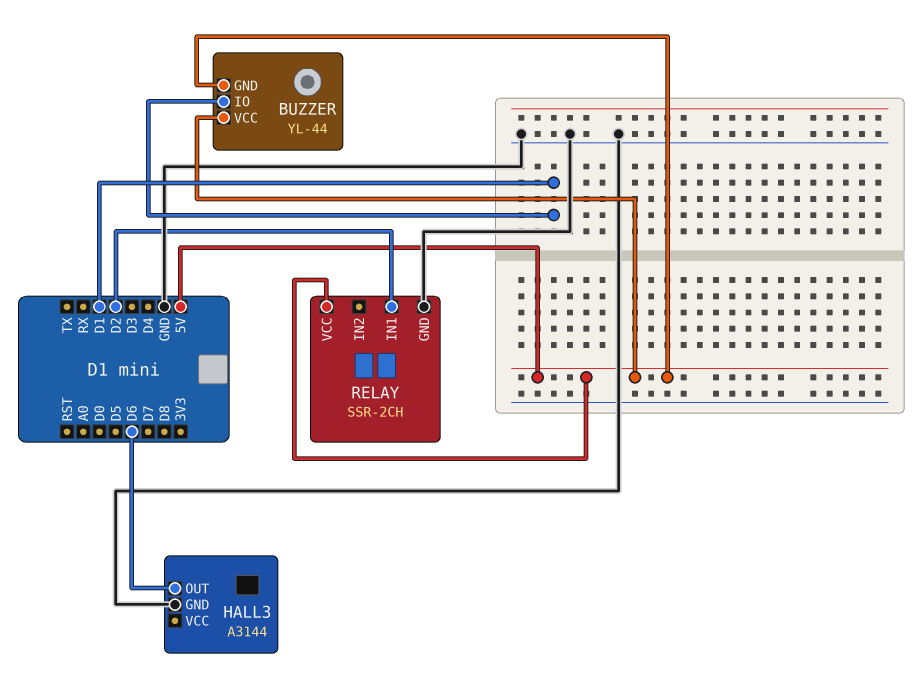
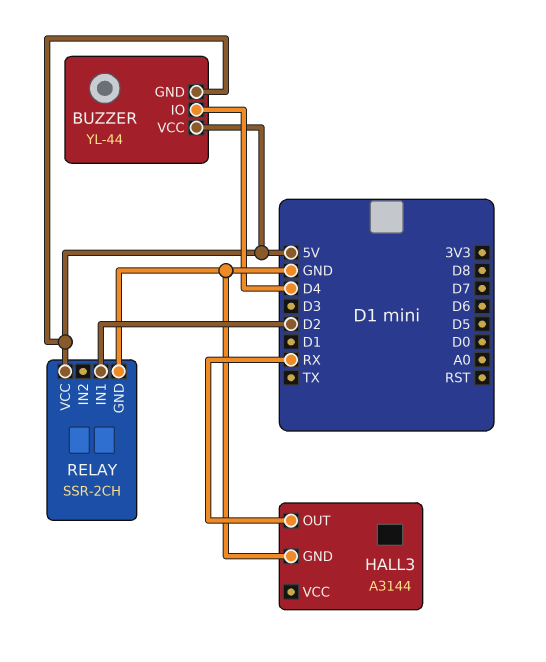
BUZZER pin IO: D1 -> D4
HALL3 pin OUT: D6 -> RX

